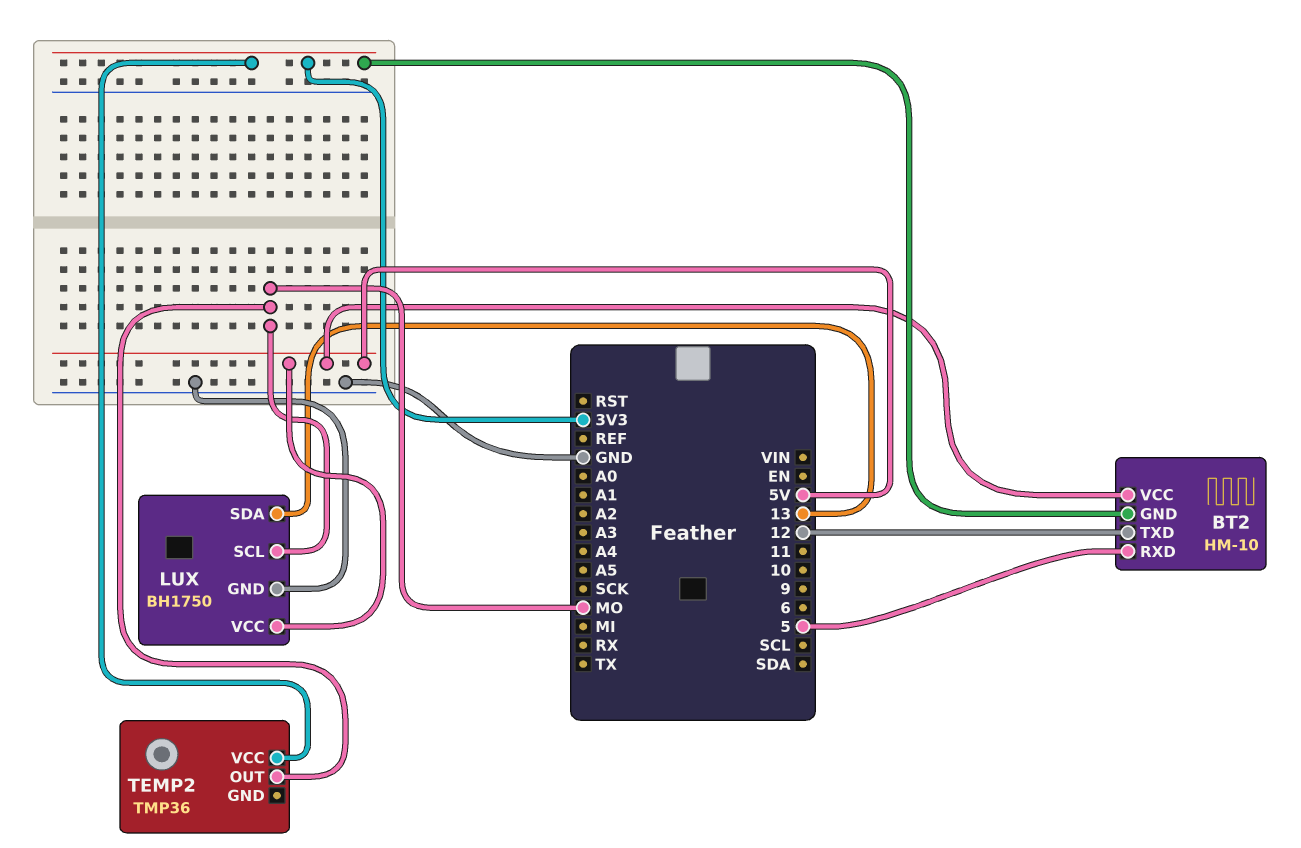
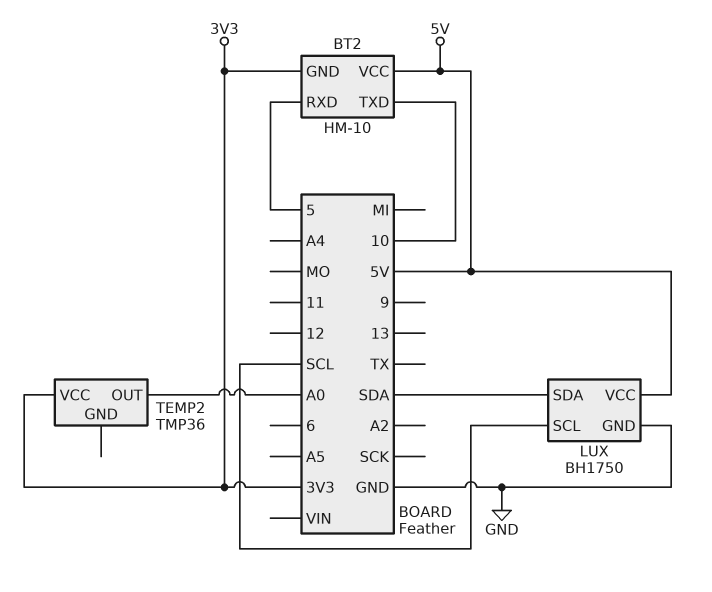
BT2 pin TXD: 12 -> 10
LUX pin SCL: MO -> SCL
LUX pin SDA: 13 -> SDA
TEMP2 pin OUT: MO -> A0

